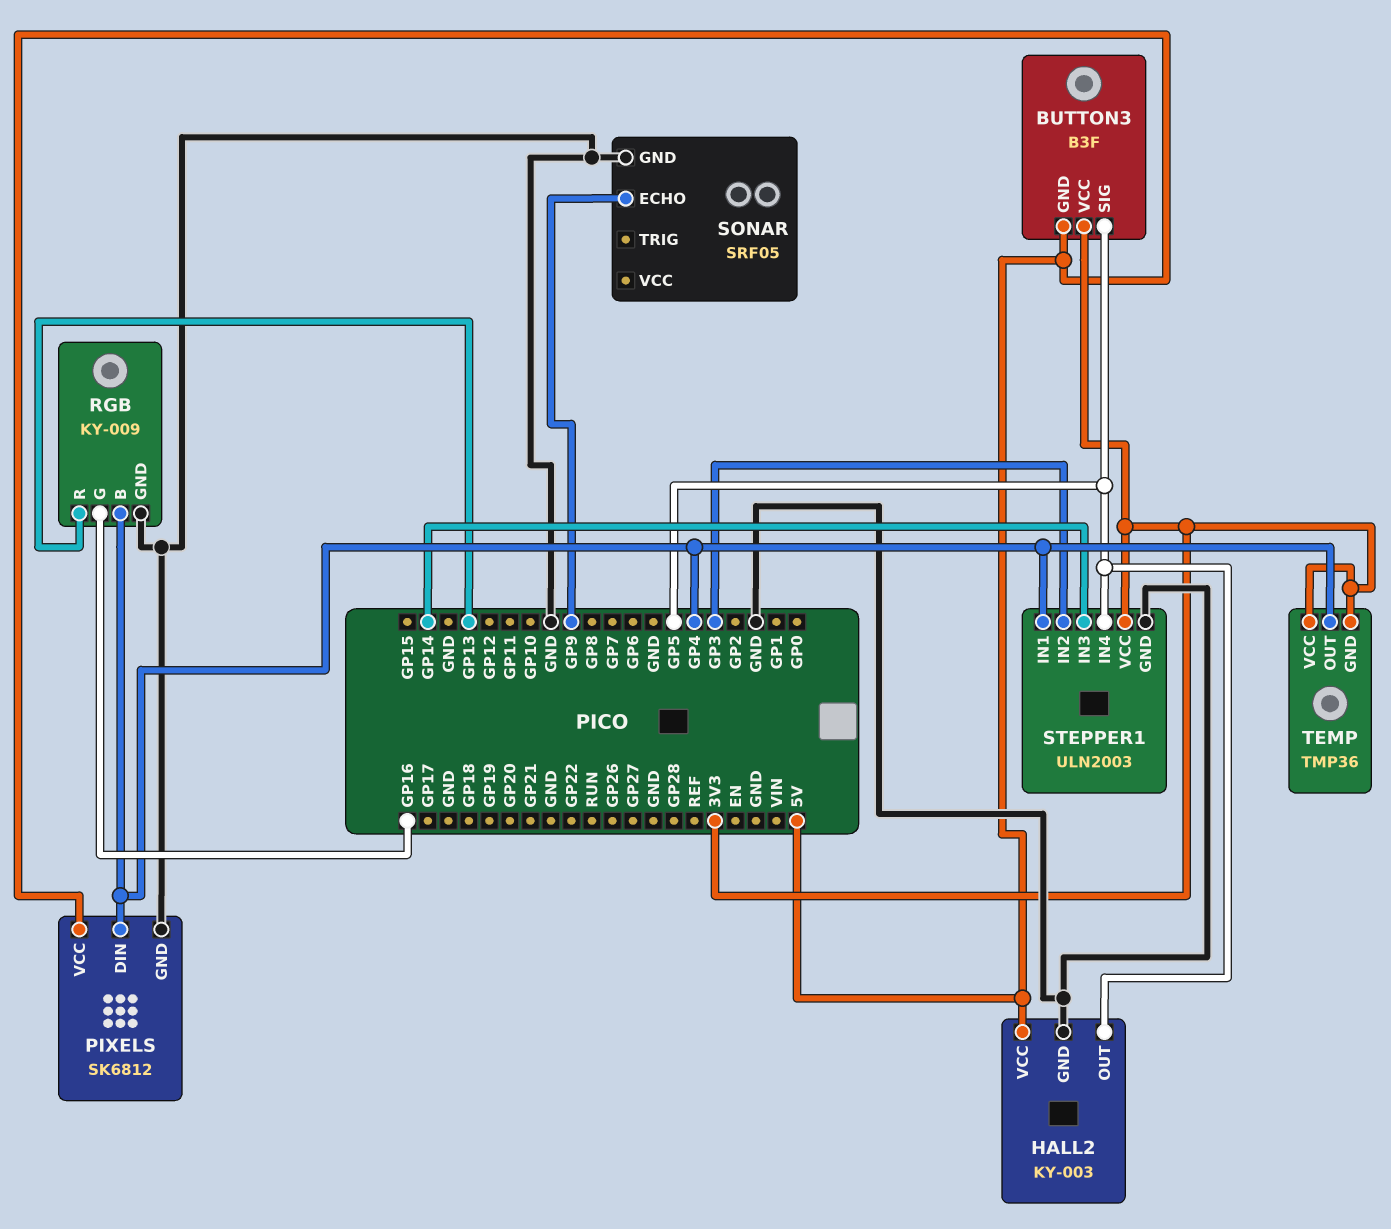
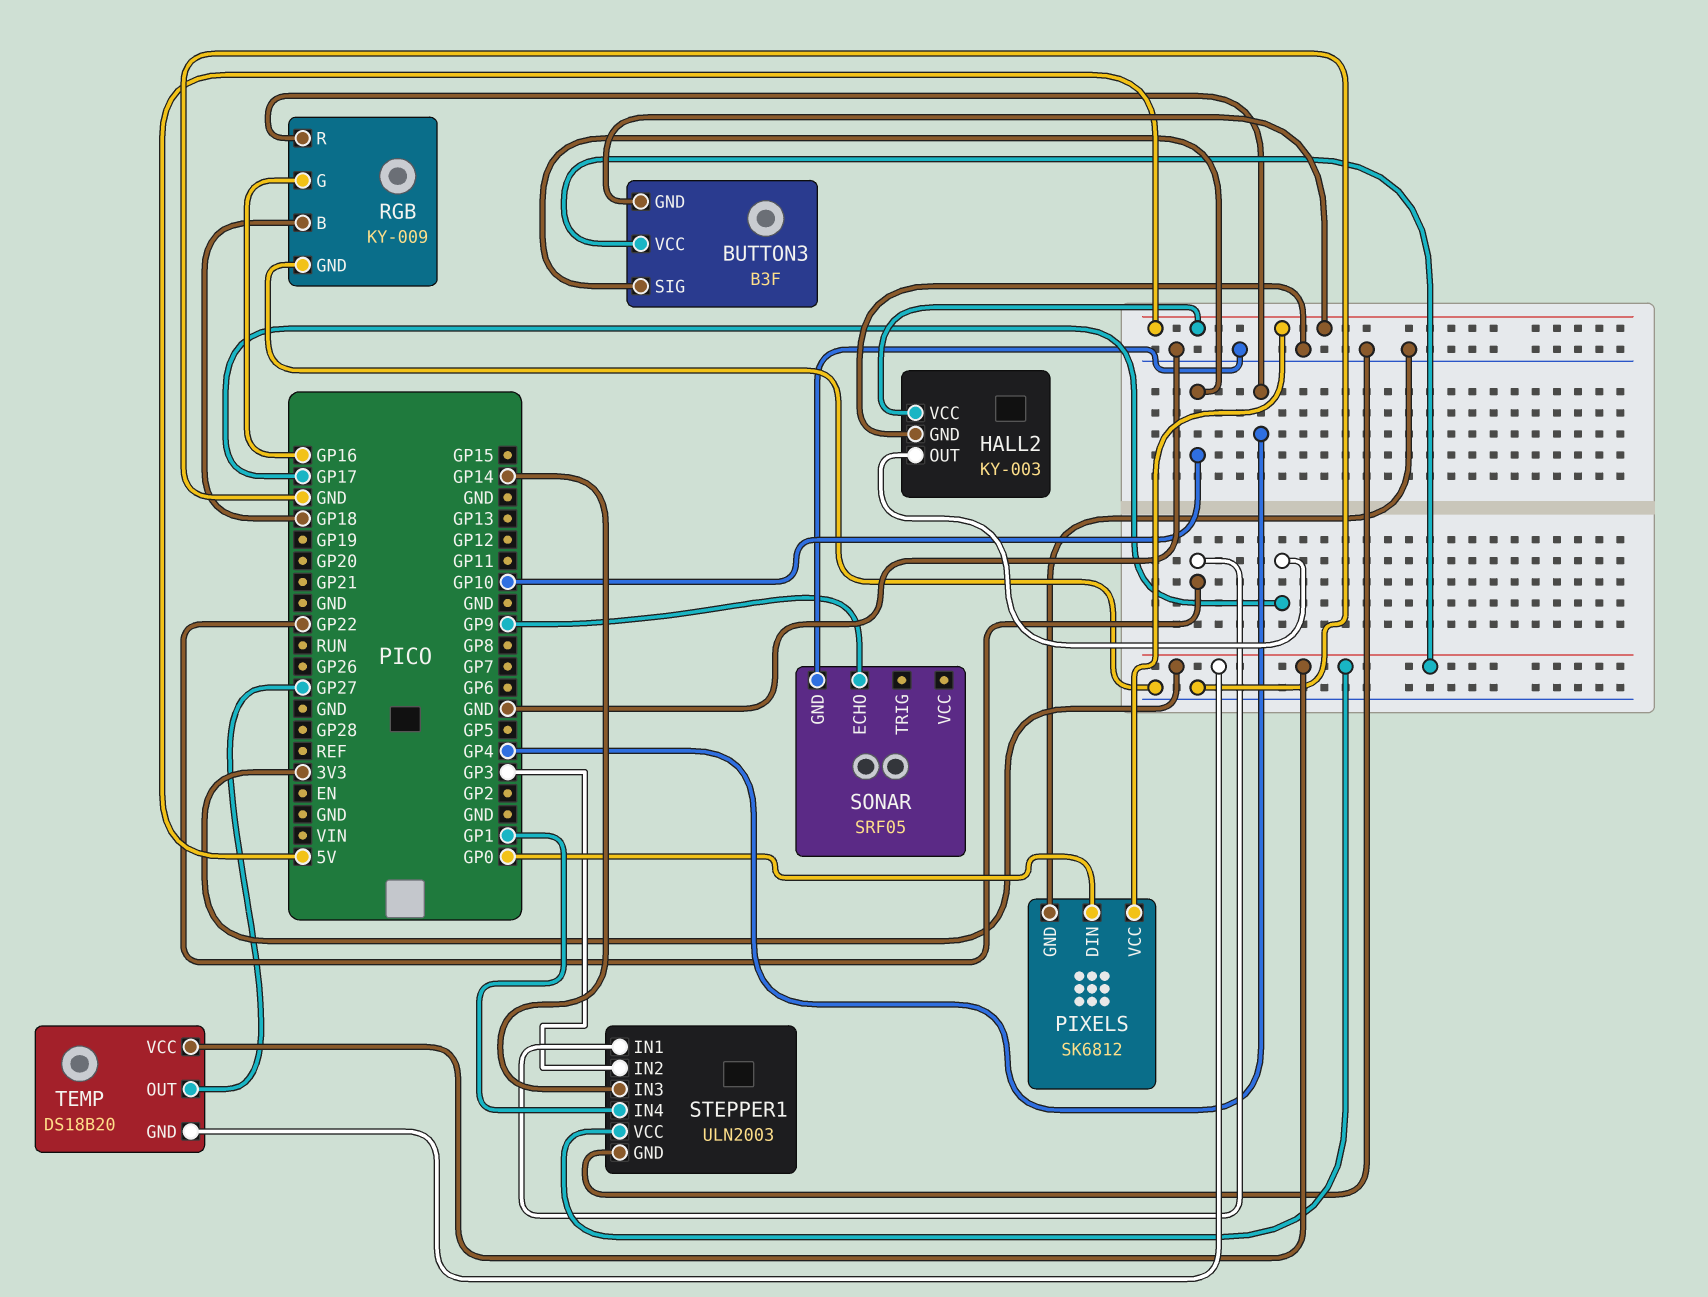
BUTTON3 pin SIG: GP5 -> GP10
HALL2 pin OUT: GP5 -> GP17
PIXELS pin DIN: GP4 -> GP0
RGB pin B: GP4 -> GP18
RGB pin R: GP13 -> GP4
STEPPER1 pin IN1: GP4 -> GP22
STEPPER1 pin IN4: GP5 -> GP1
TEMP: TMP36 -> DS18B20
TEMP pin OUT: GP4 -> GP27

